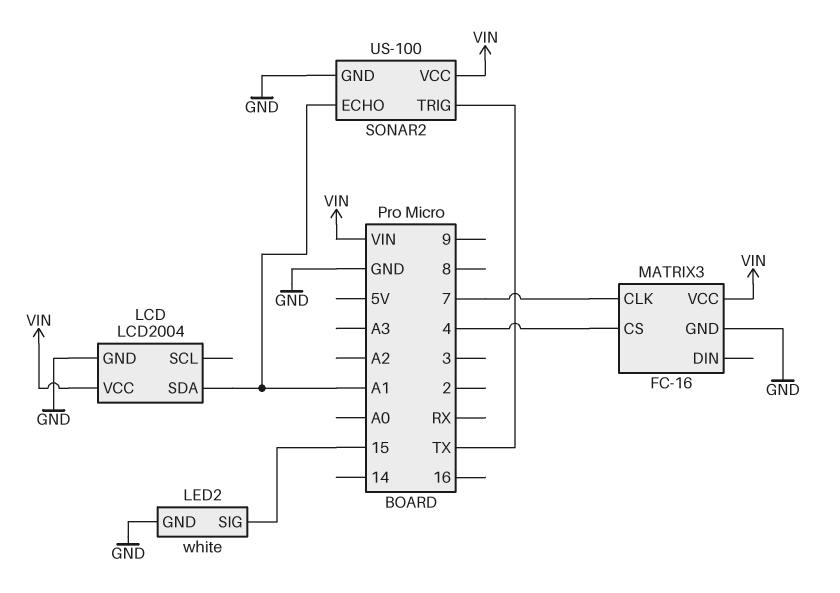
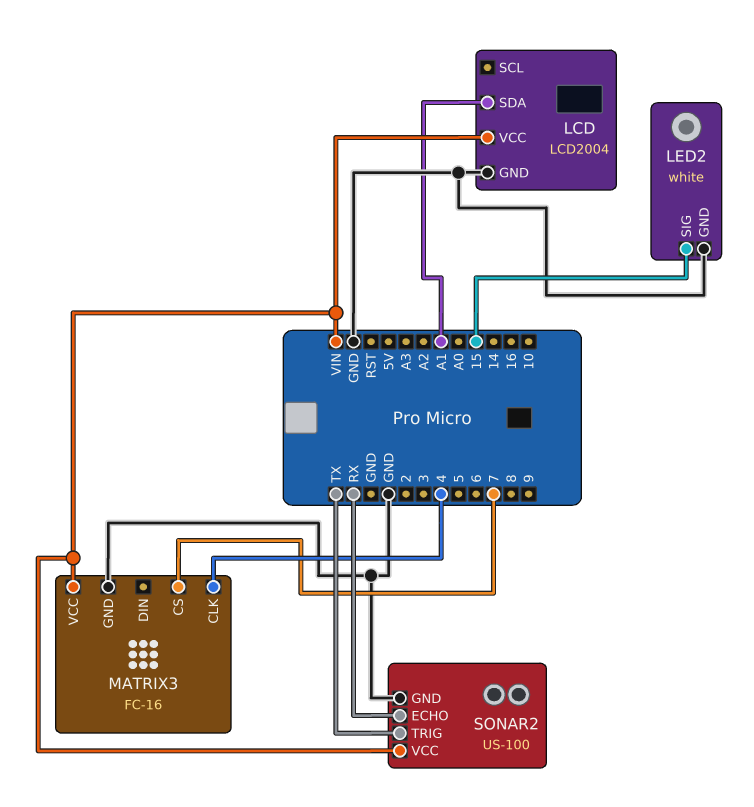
MATRIX3 pin CLK: 7 -> 4
MATRIX3 pin CS: 4 -> 7
SONAR2 pin ECHO: A1 -> RX

